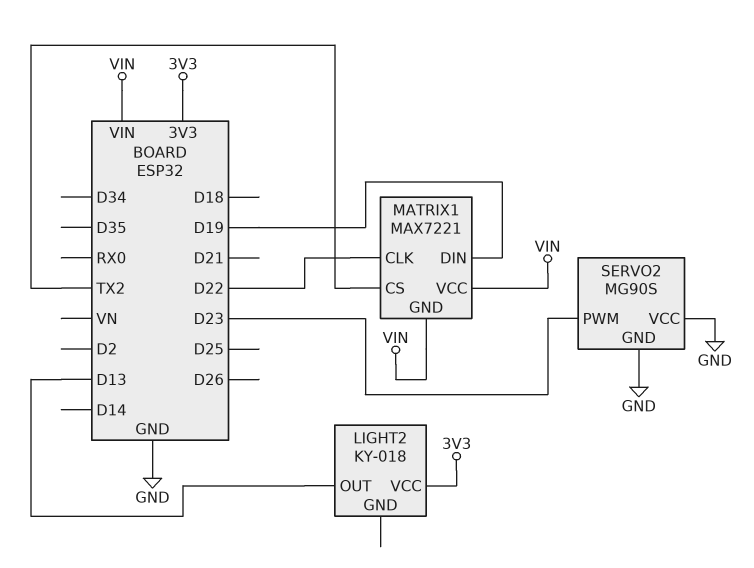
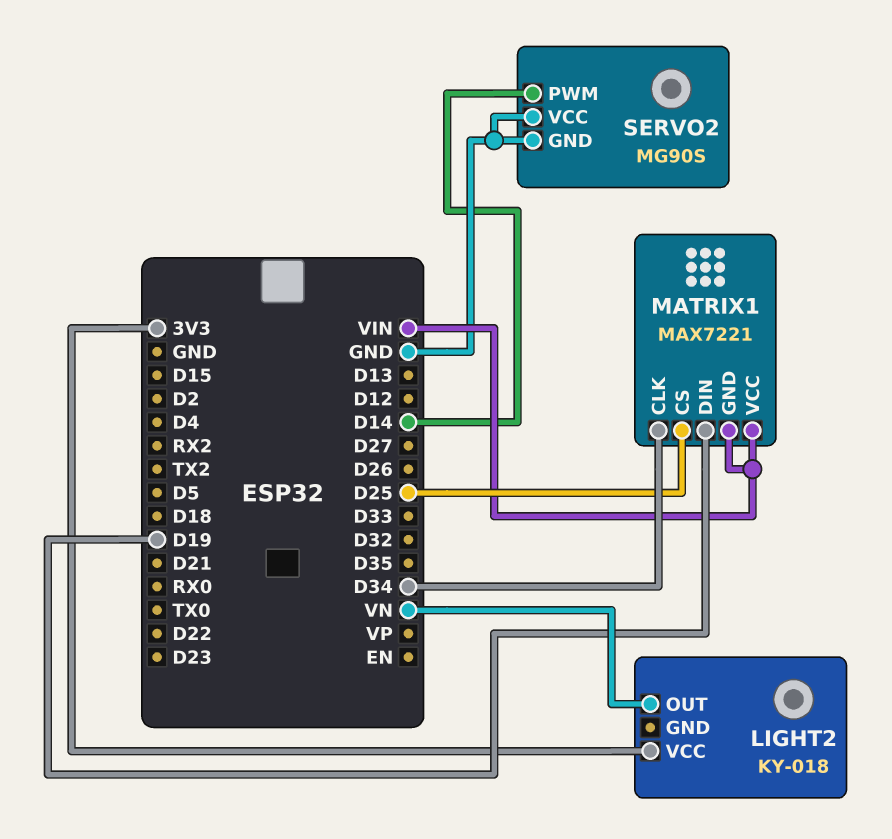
LIGHT2 pin OUT: D13 -> VN
MATRIX1 pin CLK: D22 -> D34
MATRIX1 pin CS: TX2 -> D25
SERVO2 pin PWM: D23 -> D14

